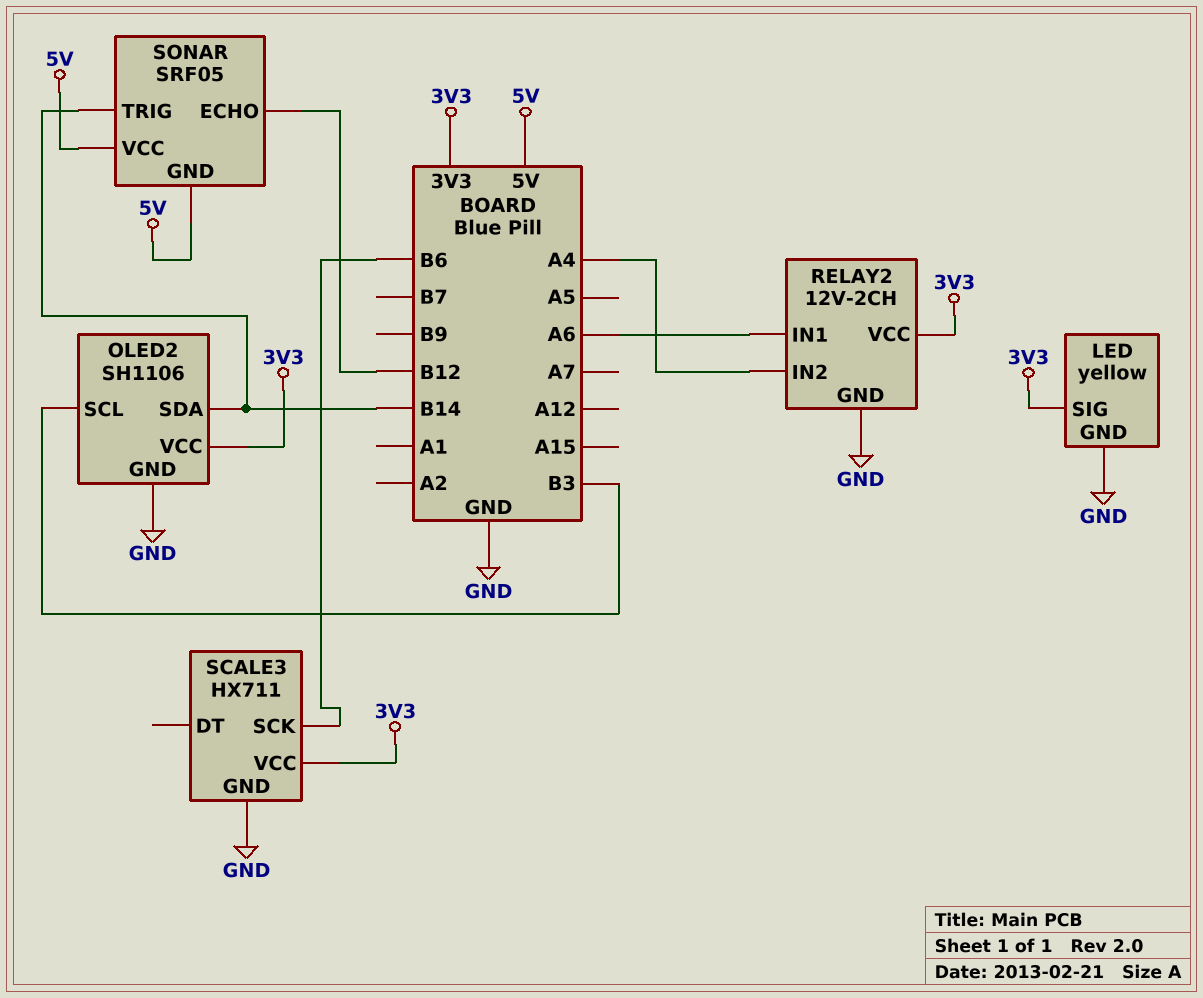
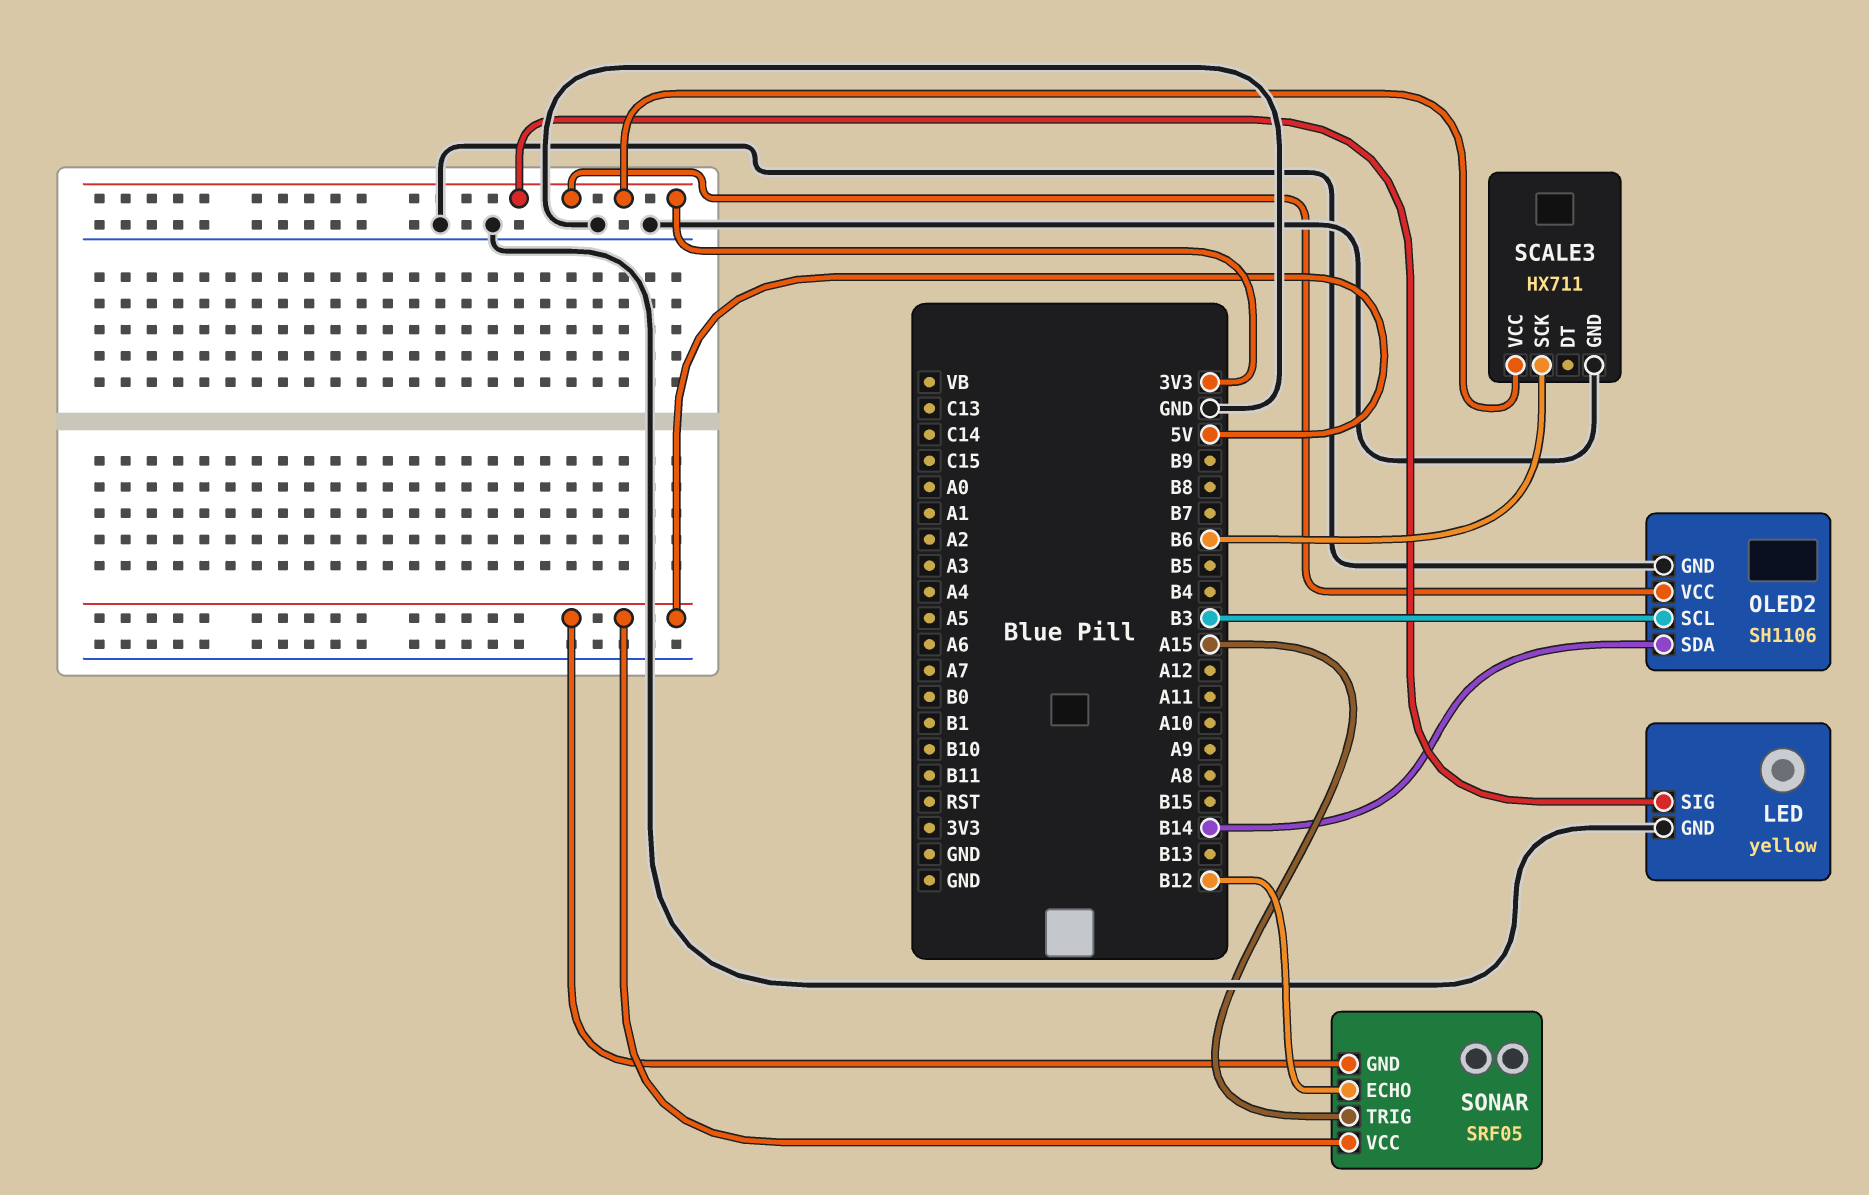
RELAY2: 12V-2CH -> none
RELAY2 pin GND: GND -> none
RELAY2 pin IN1: A6 -> none
RELAY2 pin IN2: A4 -> none
RELAY2 pin VCC: 3V3 -> none
SONAR pin TRIG: B14 -> A15

